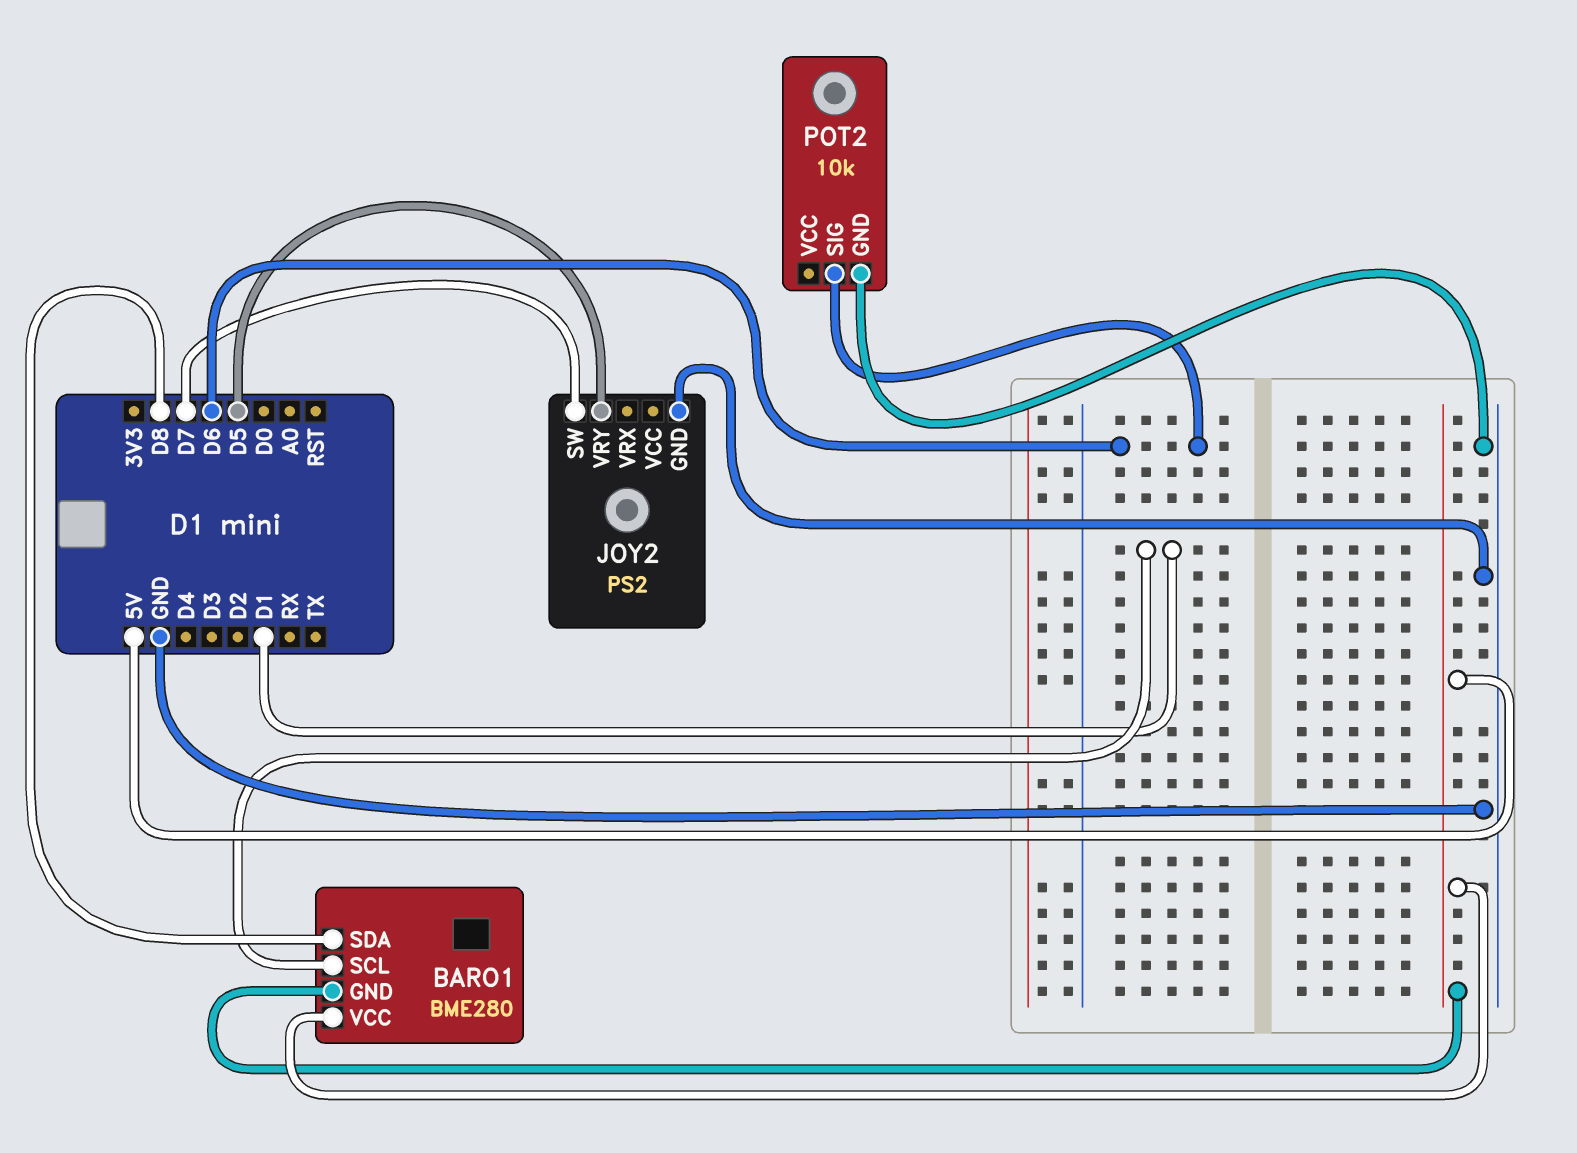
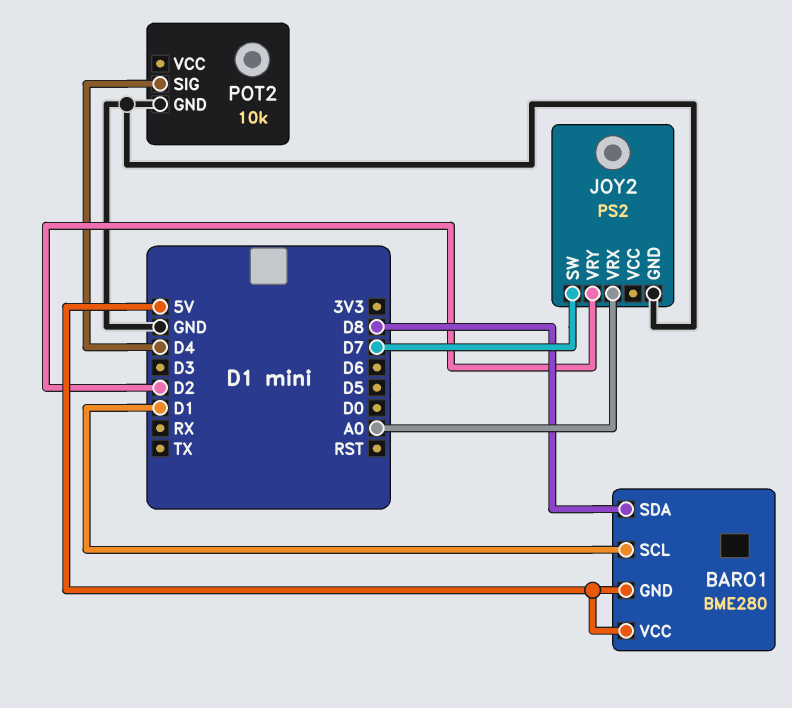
JOY2 pin VRX: none -> A0
JOY2 pin VRY: D5 -> D2
POT2 pin SIG: D6 -> D4

